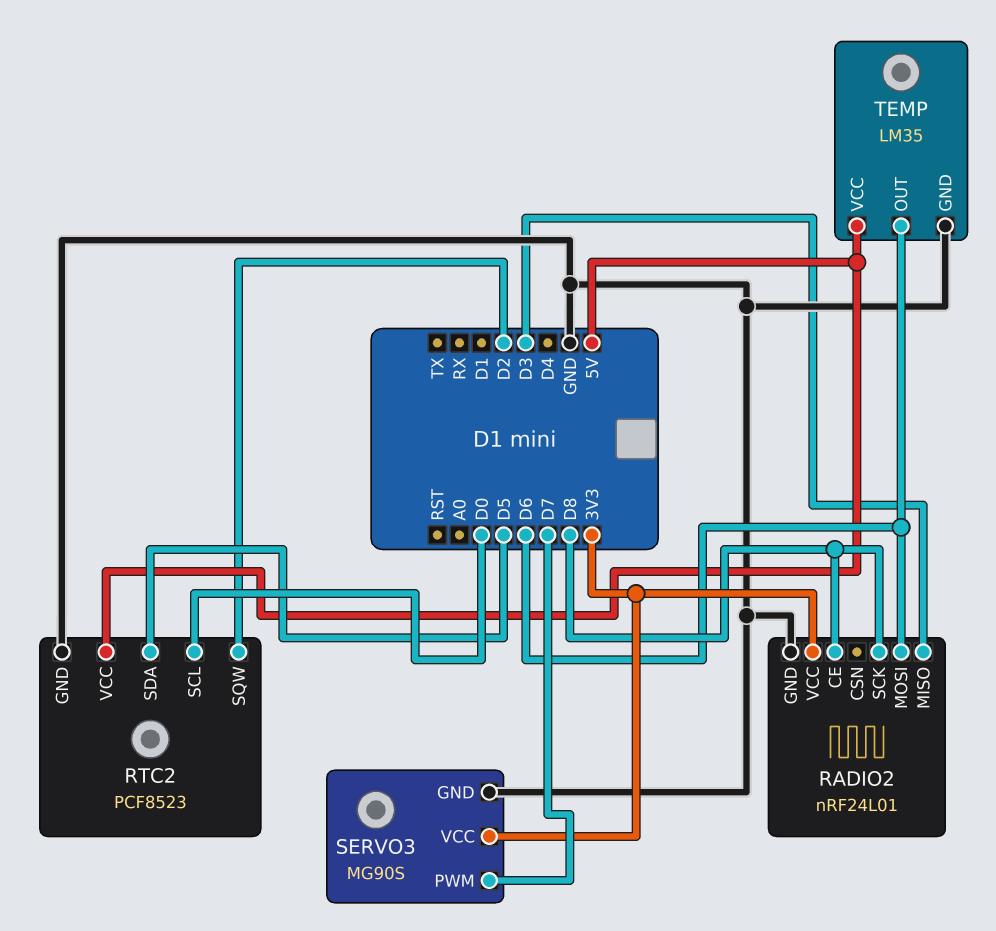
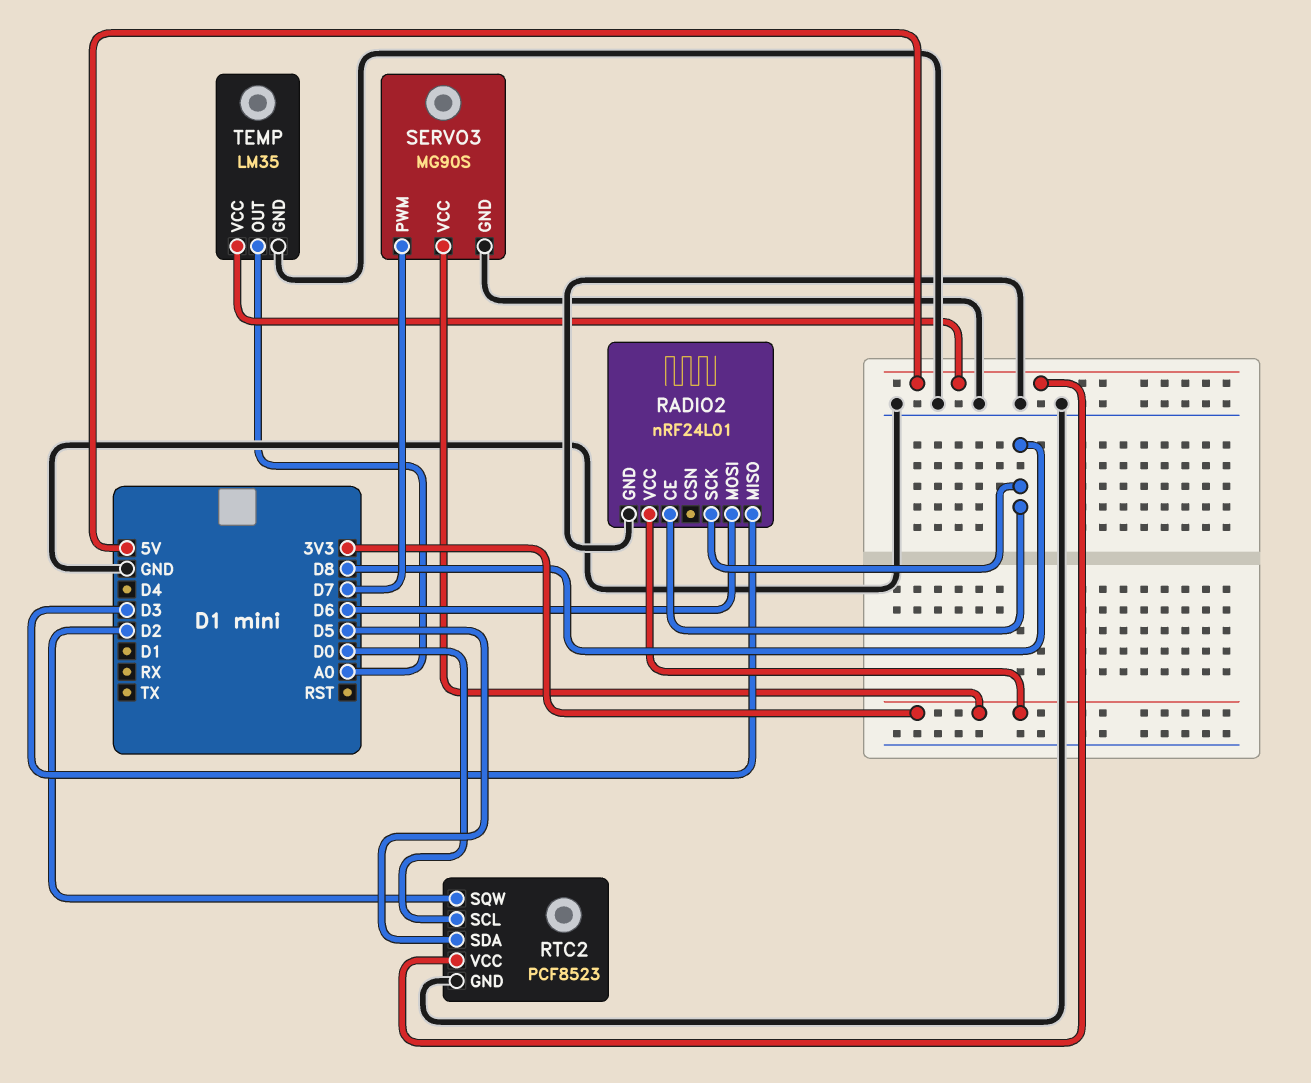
TEMP pin OUT: D6 -> A0

